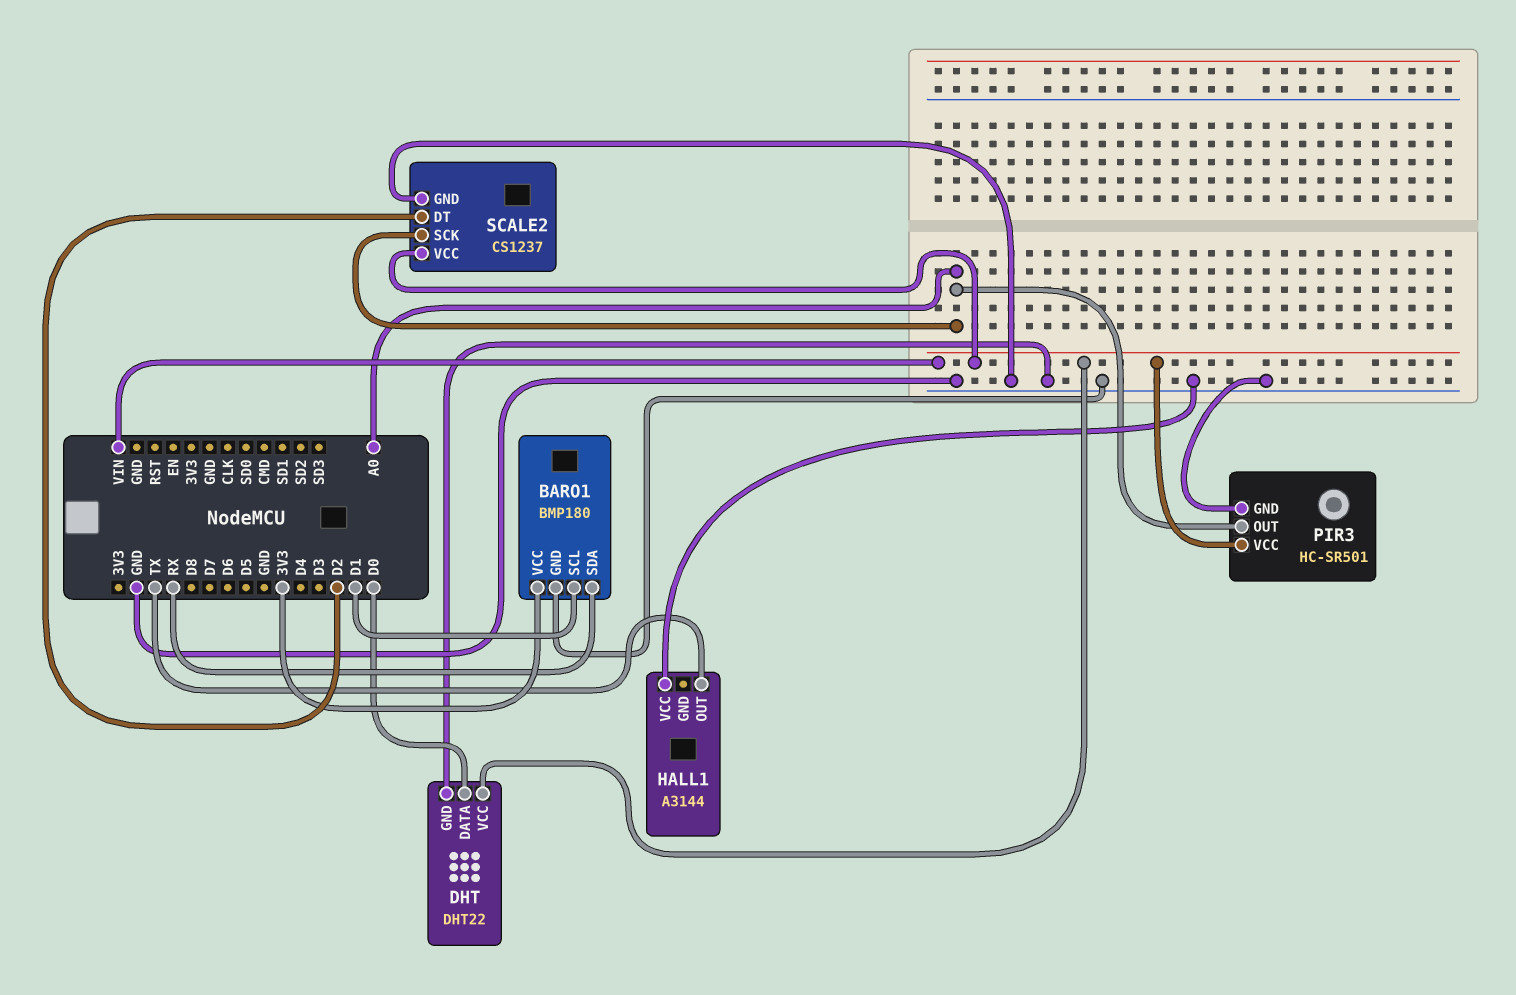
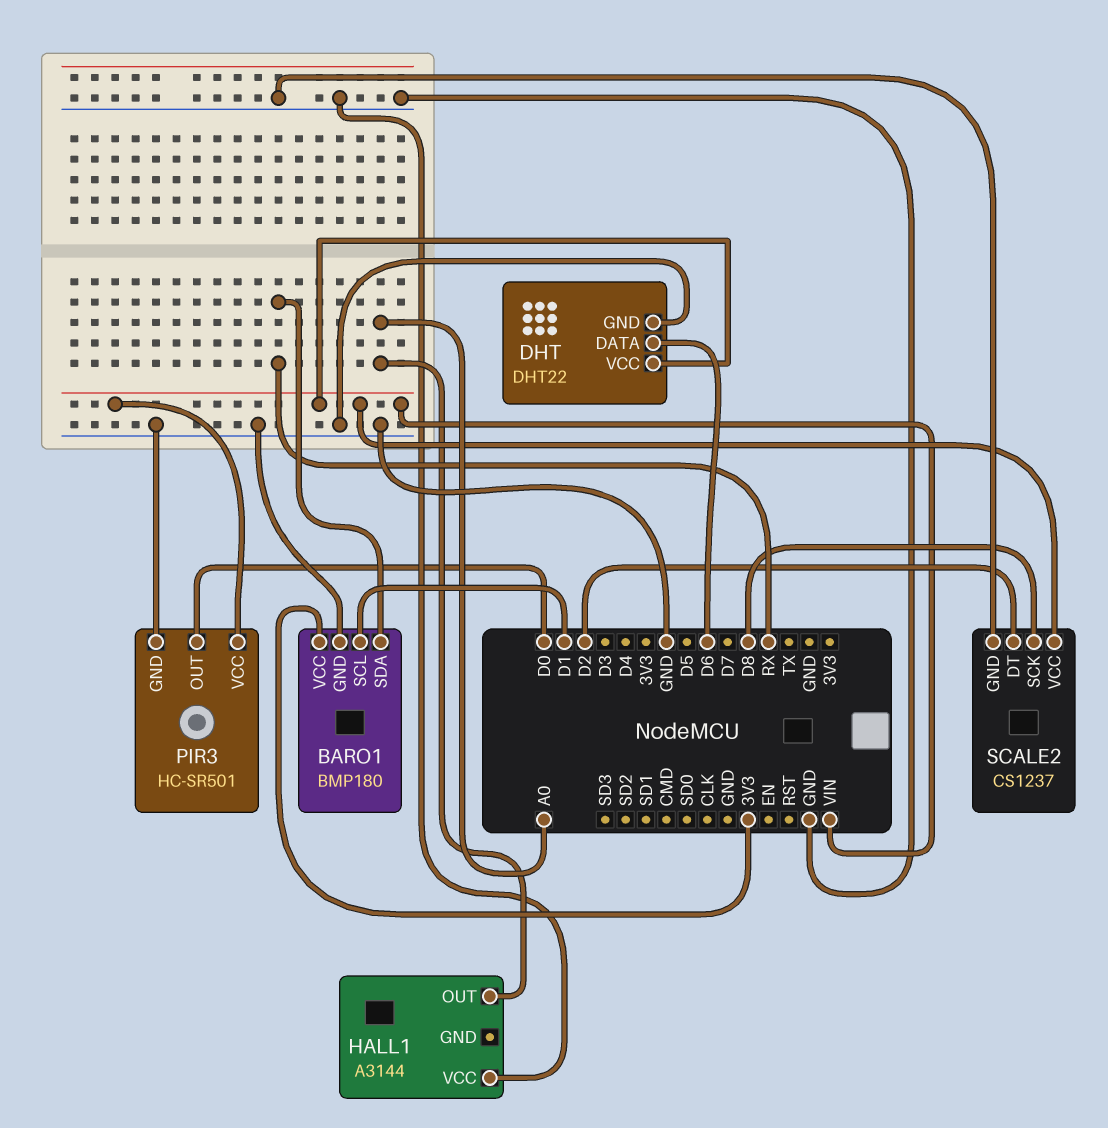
DHT pin DATA: D0 -> D6
HALL1 pin OUT: TX -> A0
PIR3 pin OUT: A0 -> D0
SCALE2 pin SCK: A0 -> D8

